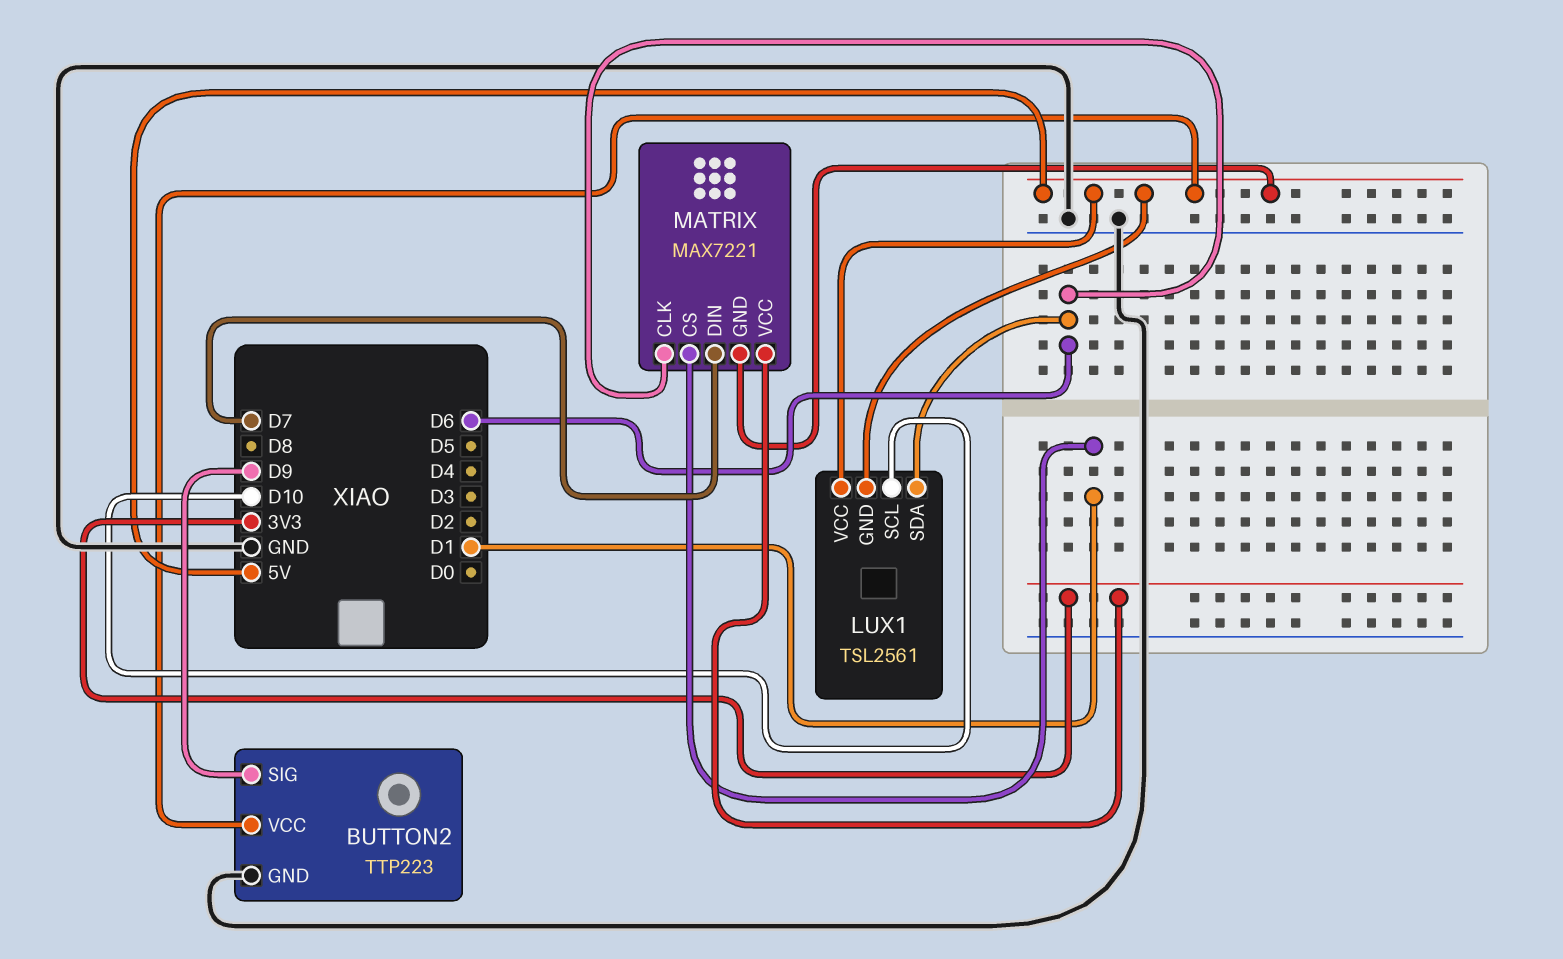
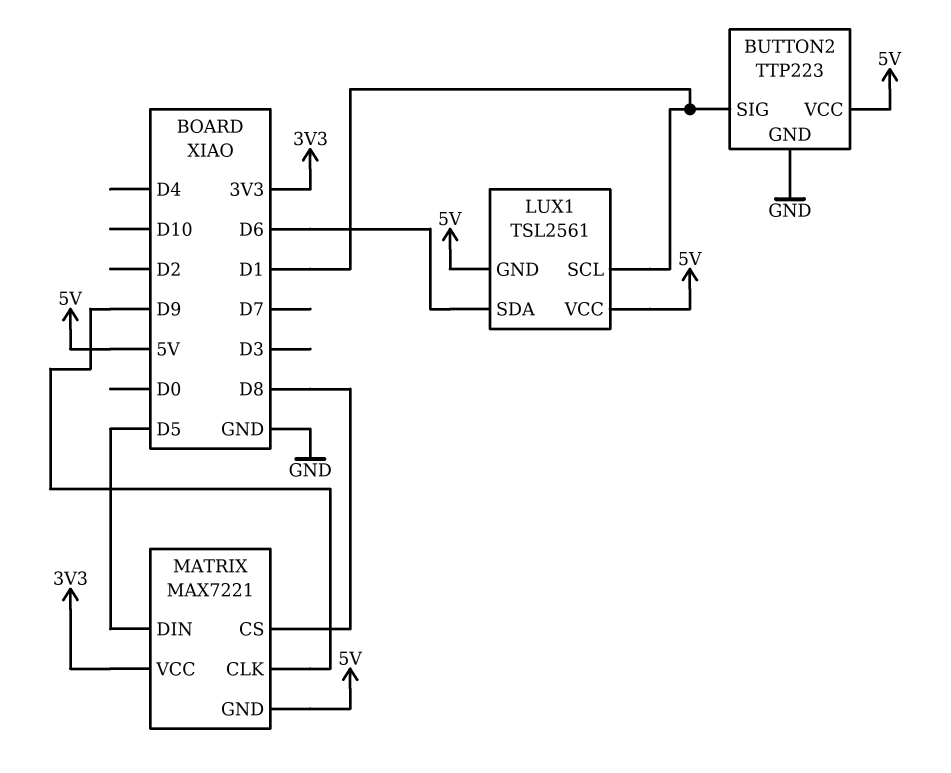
BUTTON2 pin SIG: D9 -> D1
LUX1 pin SCL: D10 -> D1
MATRIX pin CLK: D6 -> D9
MATRIX pin CS: D1 -> D8
MATRIX pin DIN: D7 -> D5

